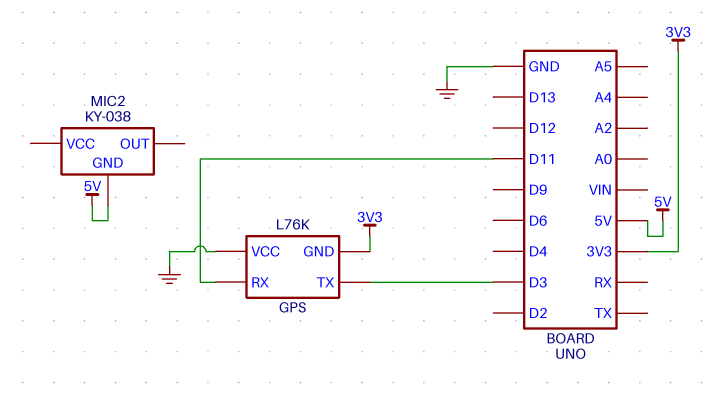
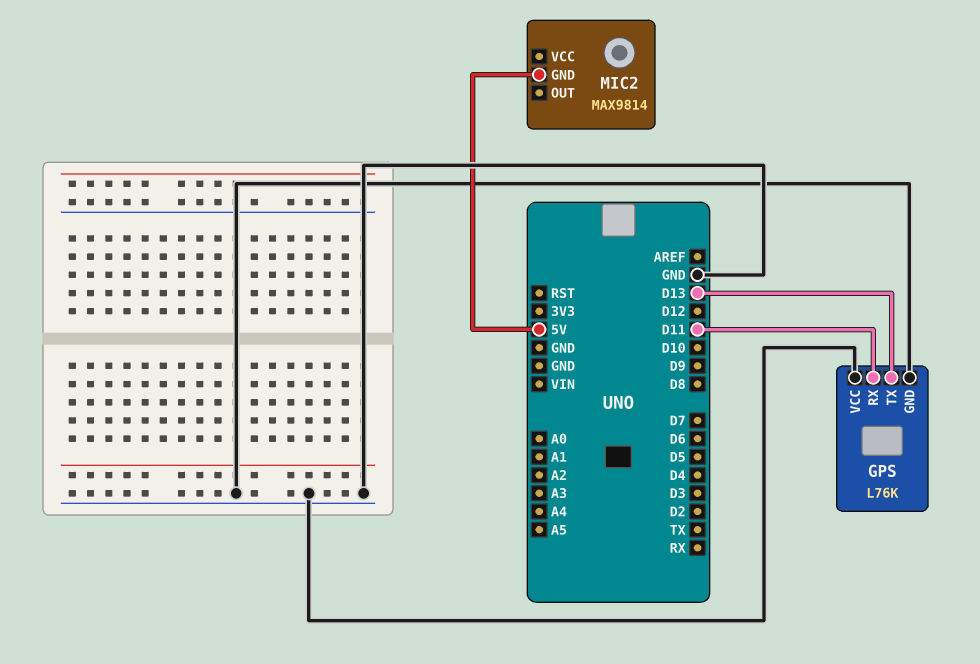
GPS pin GND: 3V3 -> GND
GPS pin TX: D3 -> D13
MIC2: KY-038 -> MAX9814

